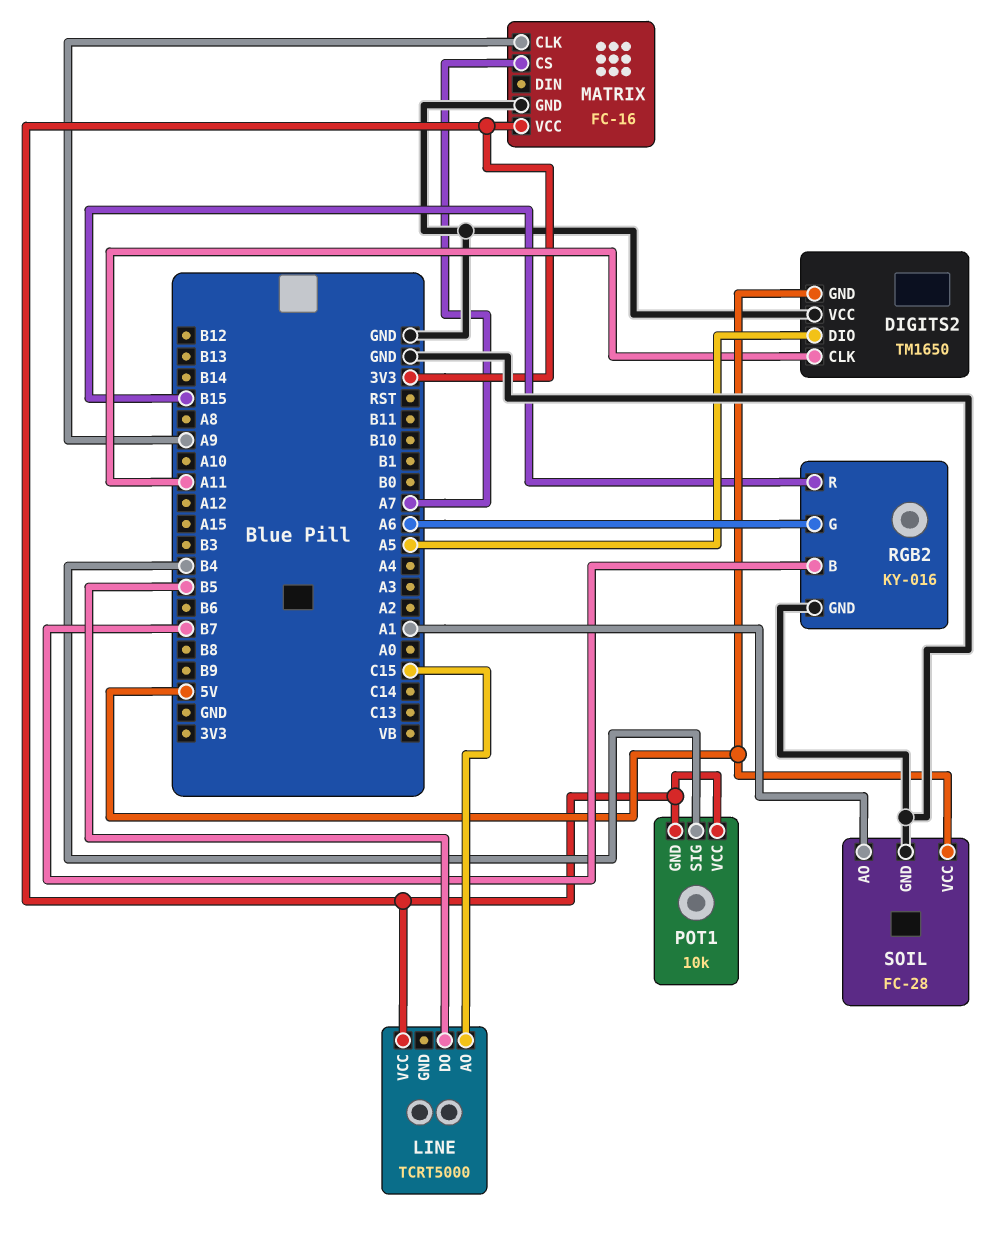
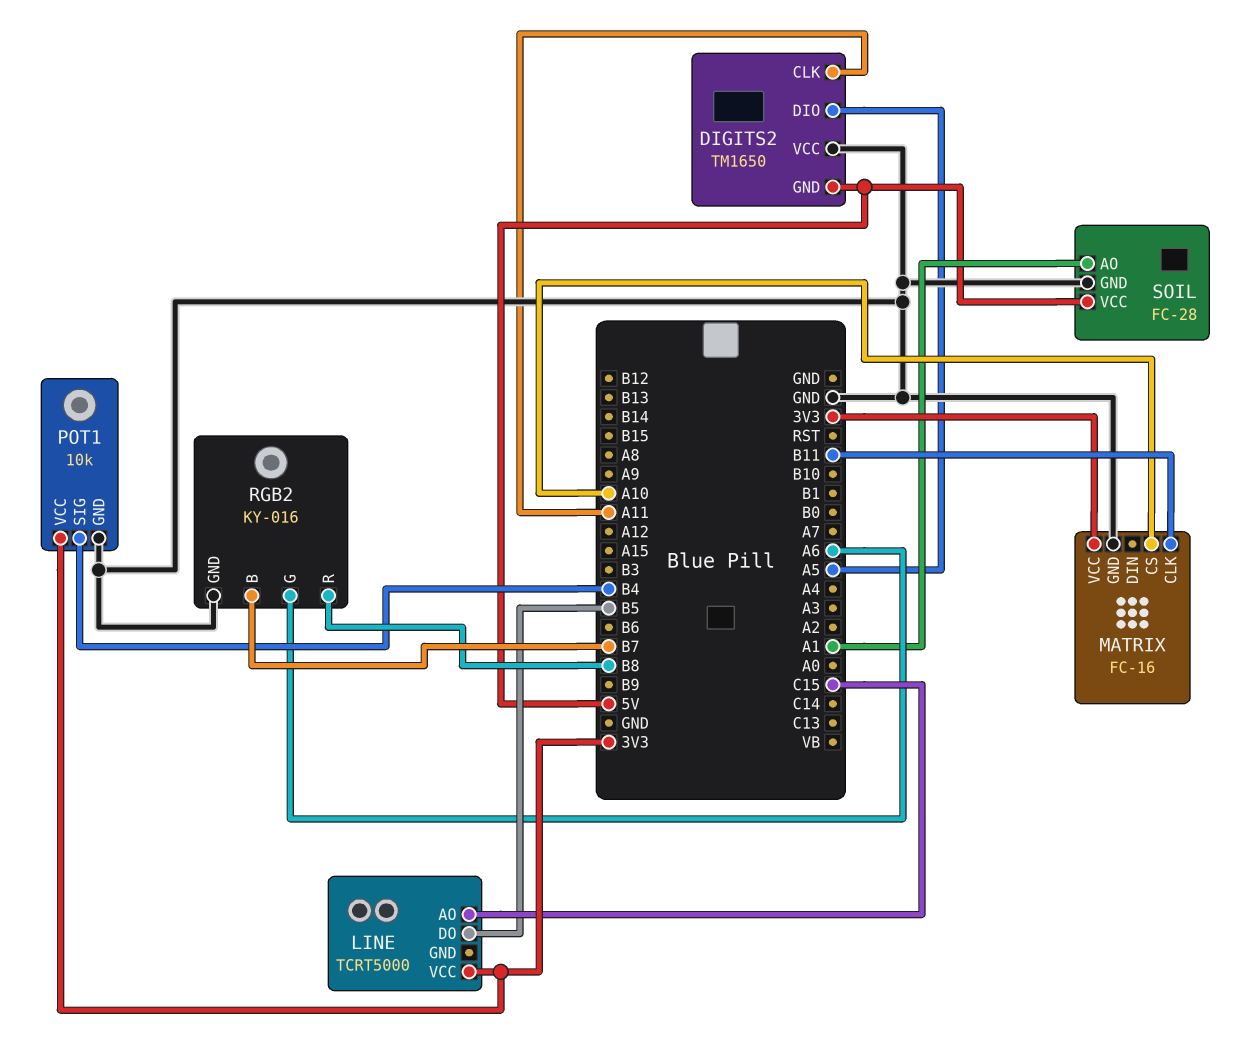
MATRIX pin CLK: A9 -> B11
MATRIX pin CS: A7 -> A10
POT1 pin GND: 3V3 -> GND
RGB2 pin R: B15 -> B8

